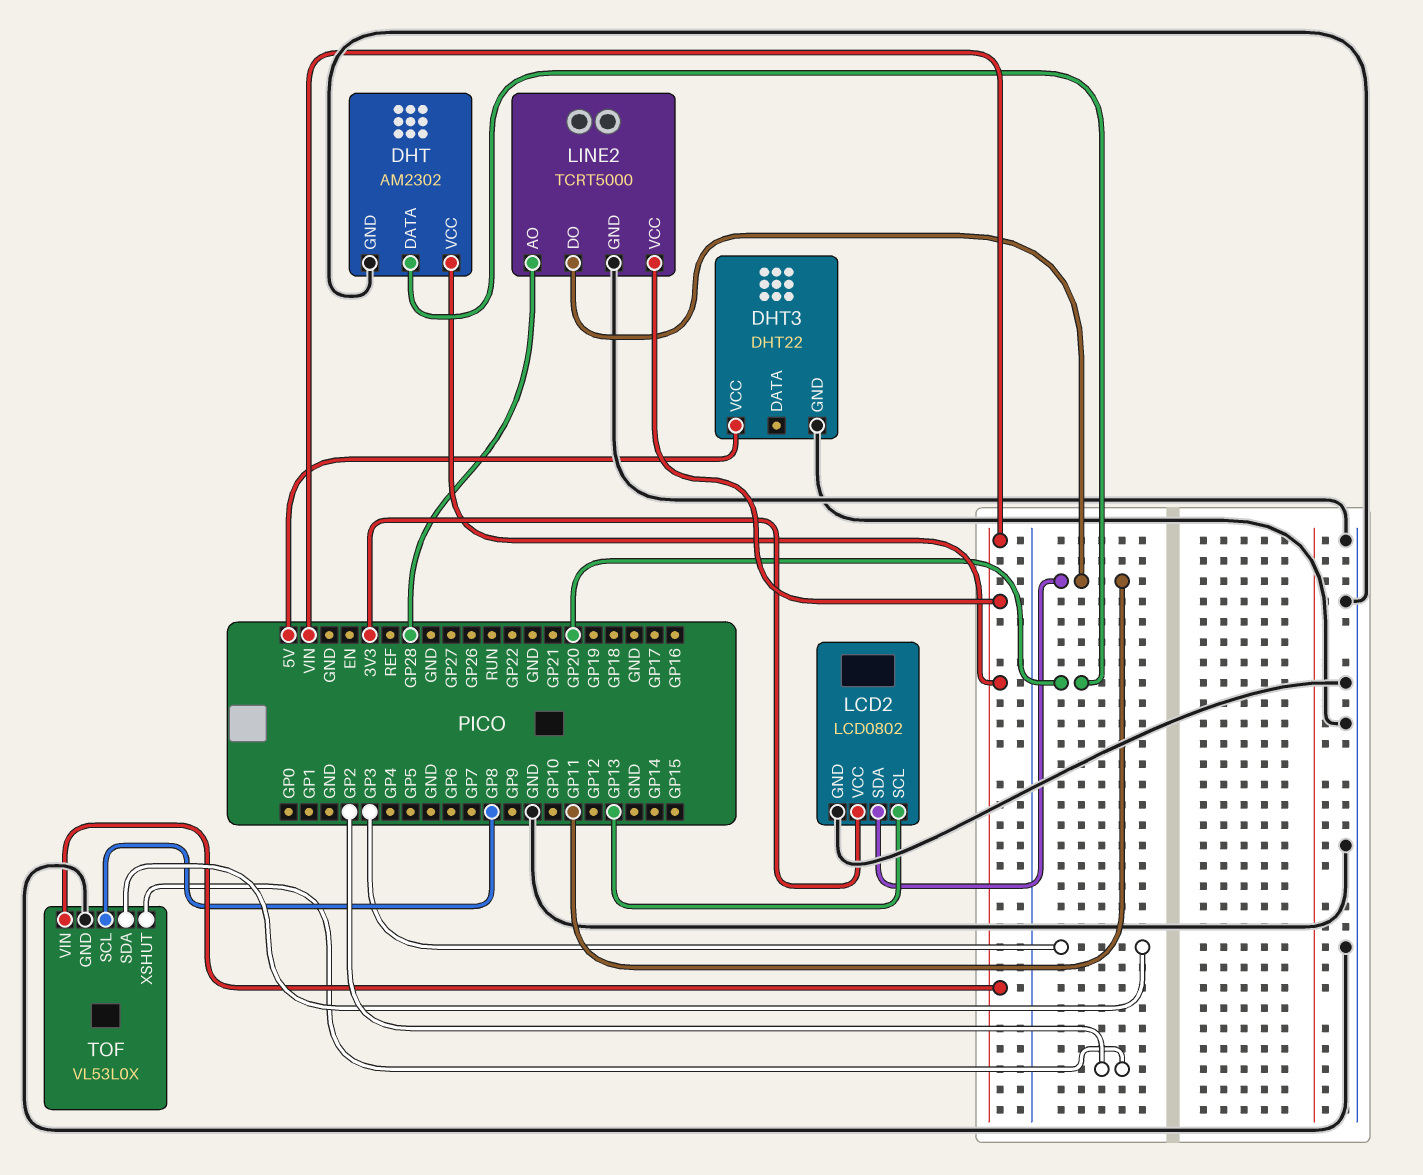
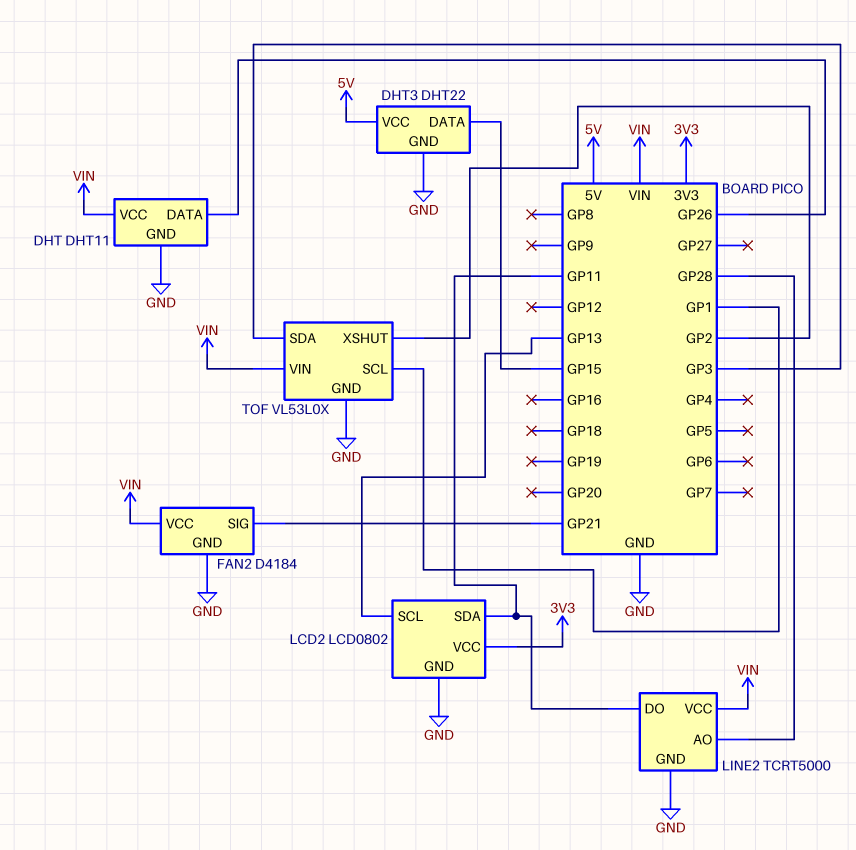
DHT: AM2302 -> DHT11
DHT pin DATA: GP20 -> GP26
DHT3 pin DATA: none -> GP15
FAN2: none -> D4184
FAN2 pin GND: none -> GND
FAN2 pin SIG: none -> GP21
FAN2 pin VCC: none -> VIN
TOF pin SCL: GP8 -> GP1

